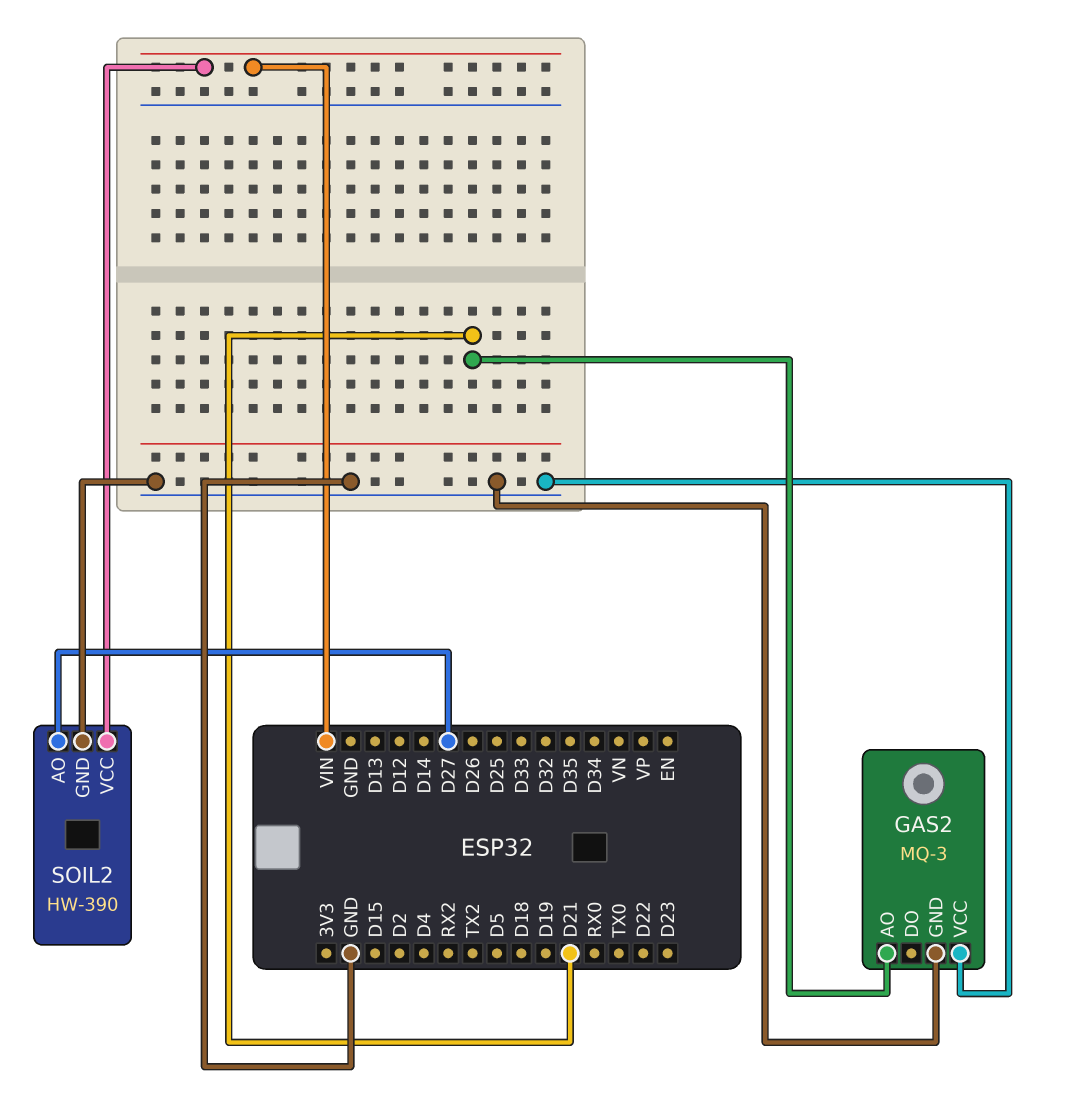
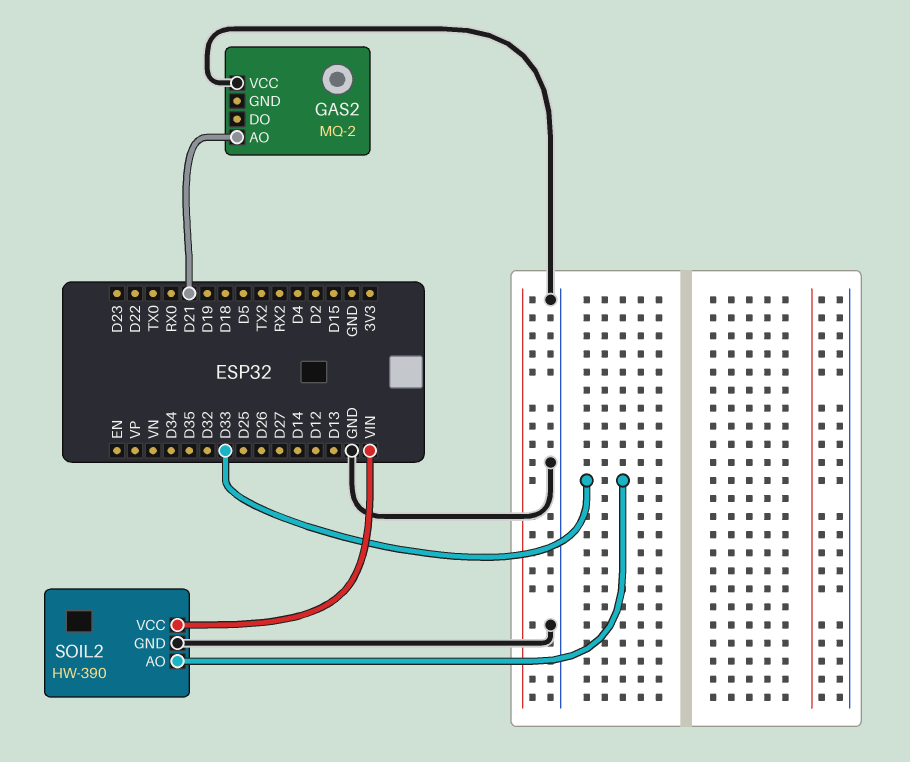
GAS2: MQ-3 -> MQ-2
GAS2 pin GND: GND -> none
SOIL2 pin AO: D27 -> D33

